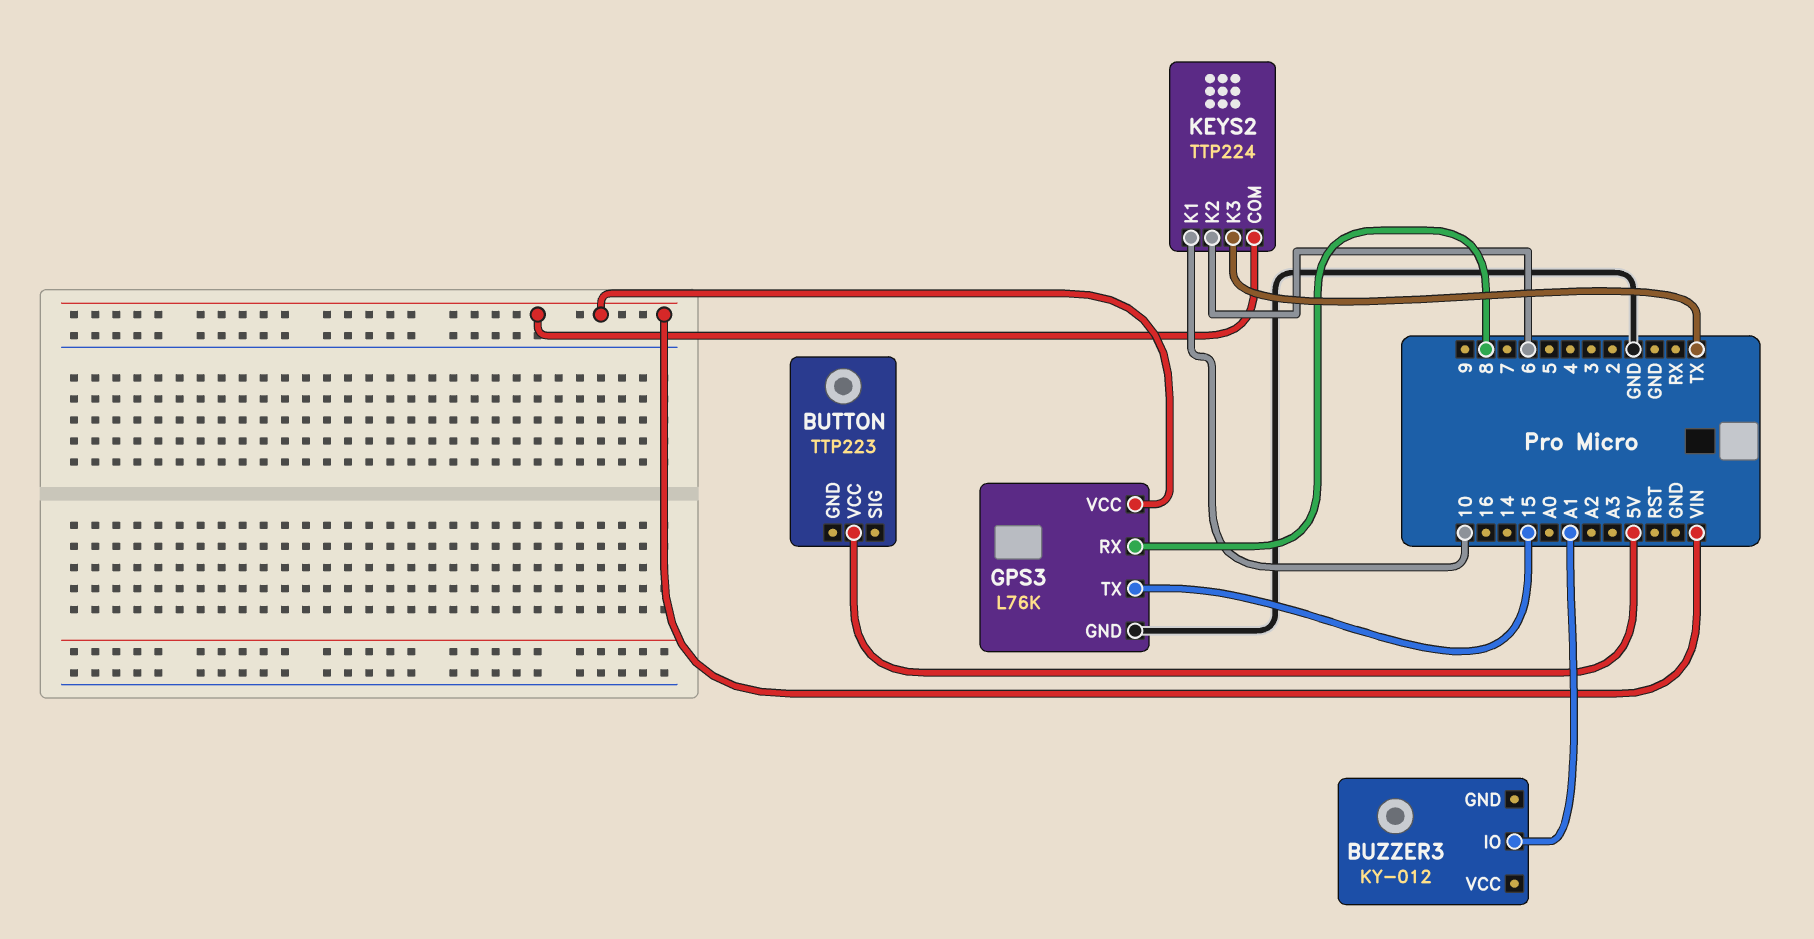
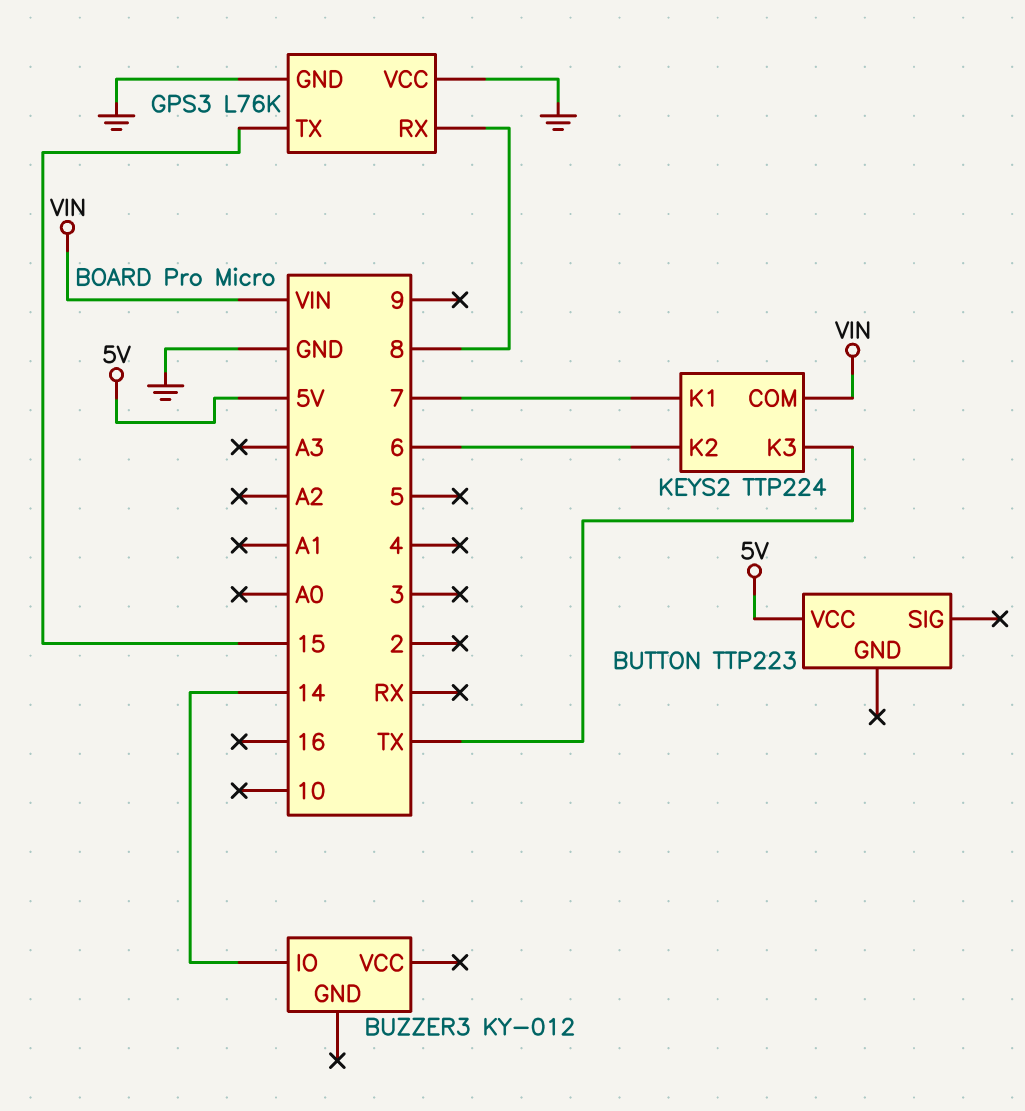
BUZZER3 pin IO: A1 -> 14
GPS3 pin VCC: VIN -> GND
KEYS2 pin K1: 10 -> 7

